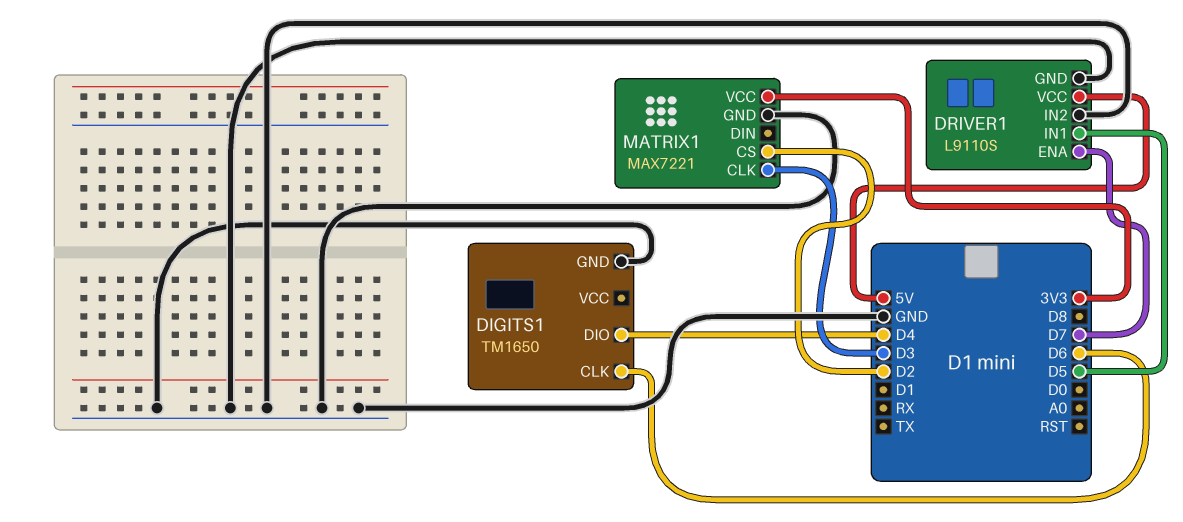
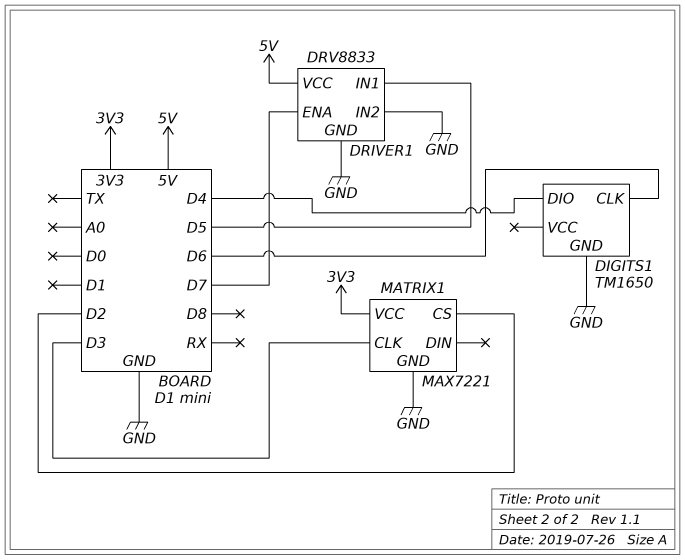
DRIVER1: L9110S -> DRV8833

